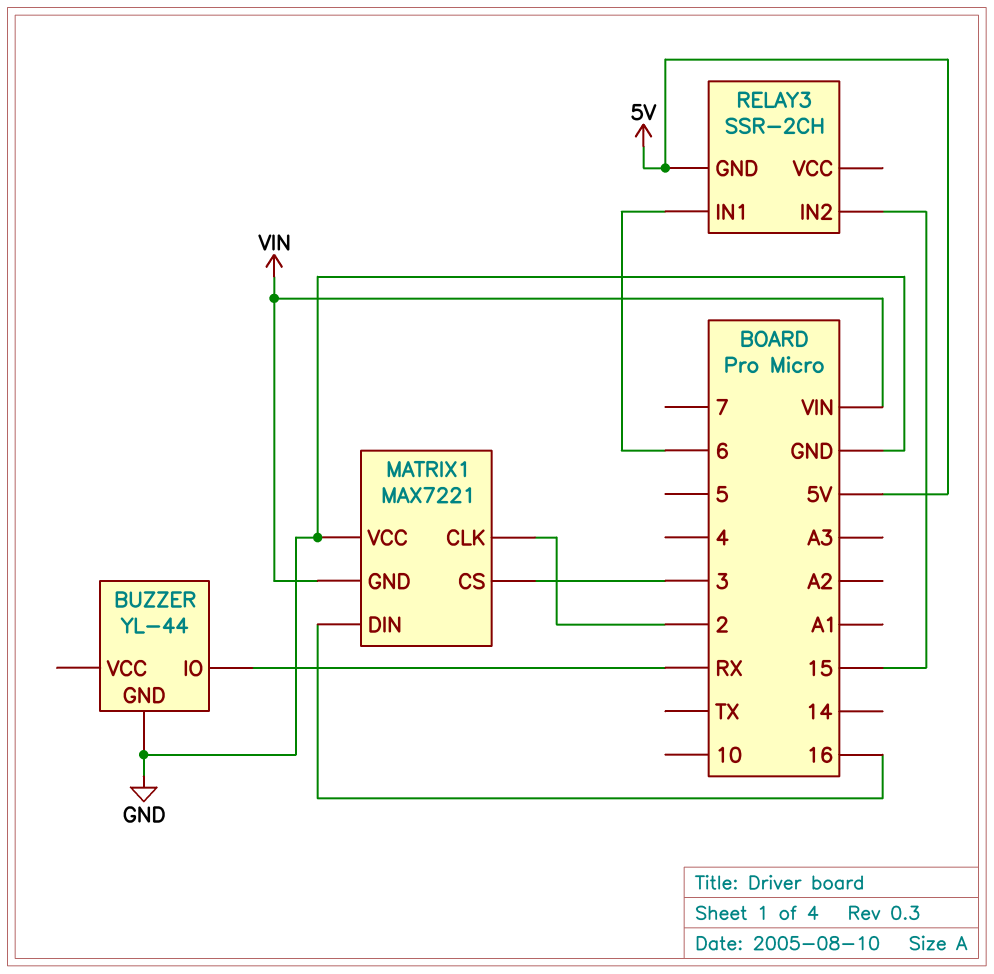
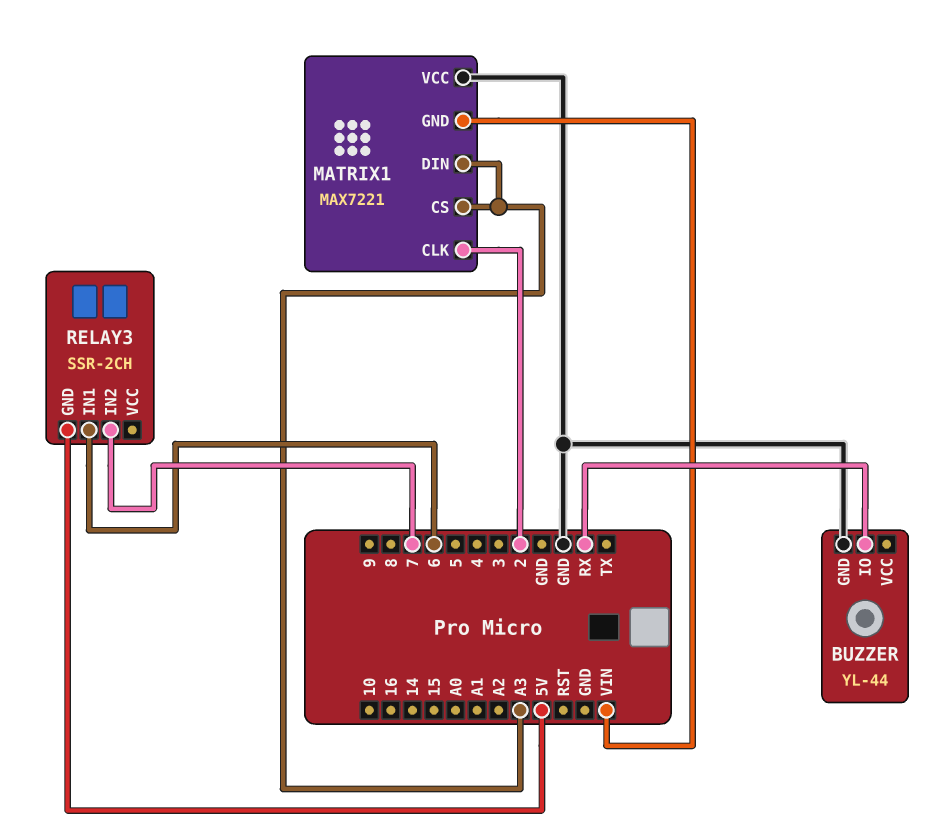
MATRIX1 pin CS: 3 -> A3
MATRIX1 pin DIN: 16 -> A3
RELAY3 pin IN2: 15 -> 7

